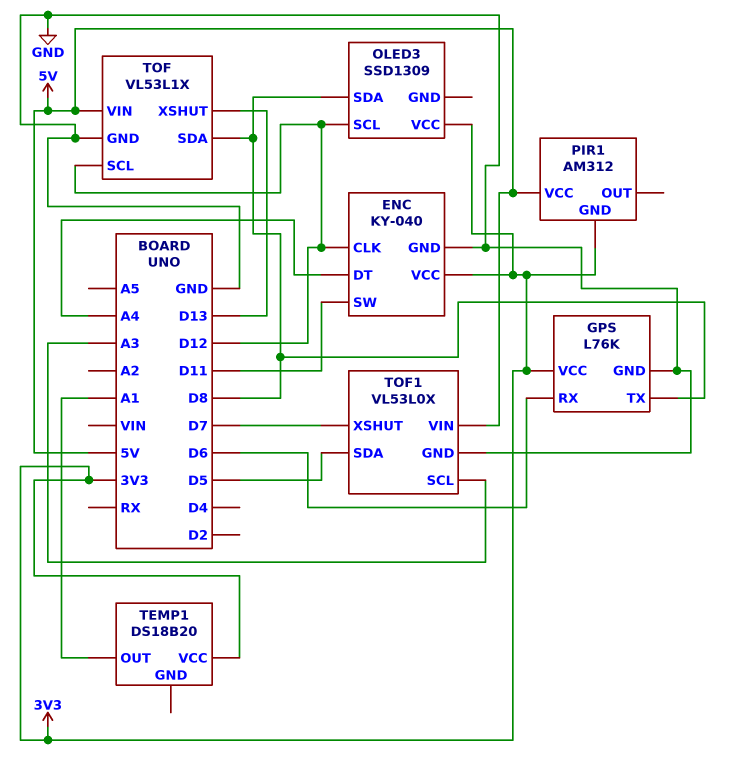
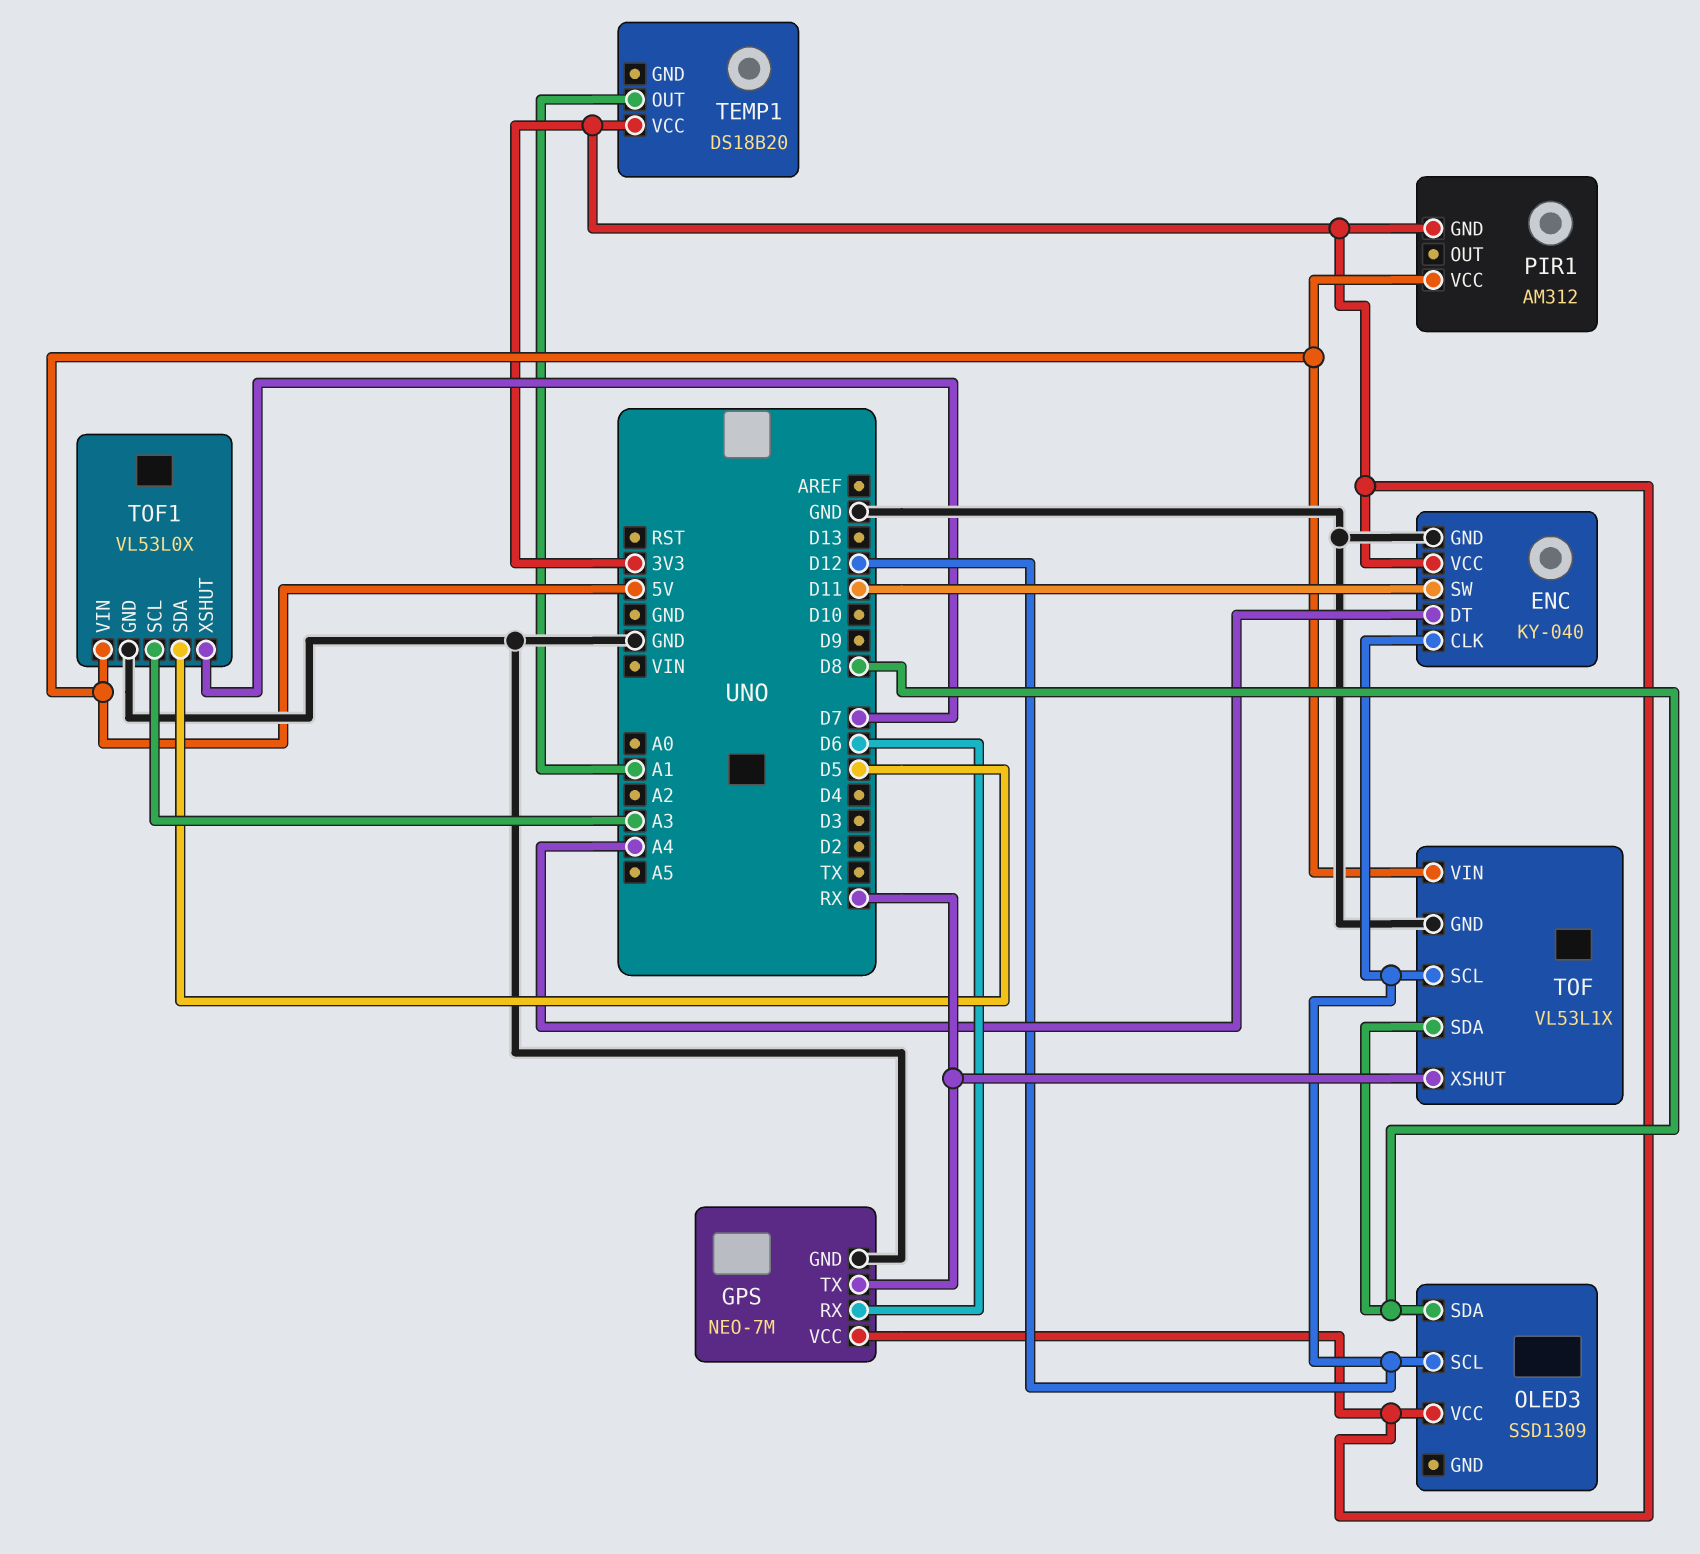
GPS: L76K -> NEO-7M
GPS pin TX: D8 -> RX
TOF pin XSHUT: D13 -> RX

